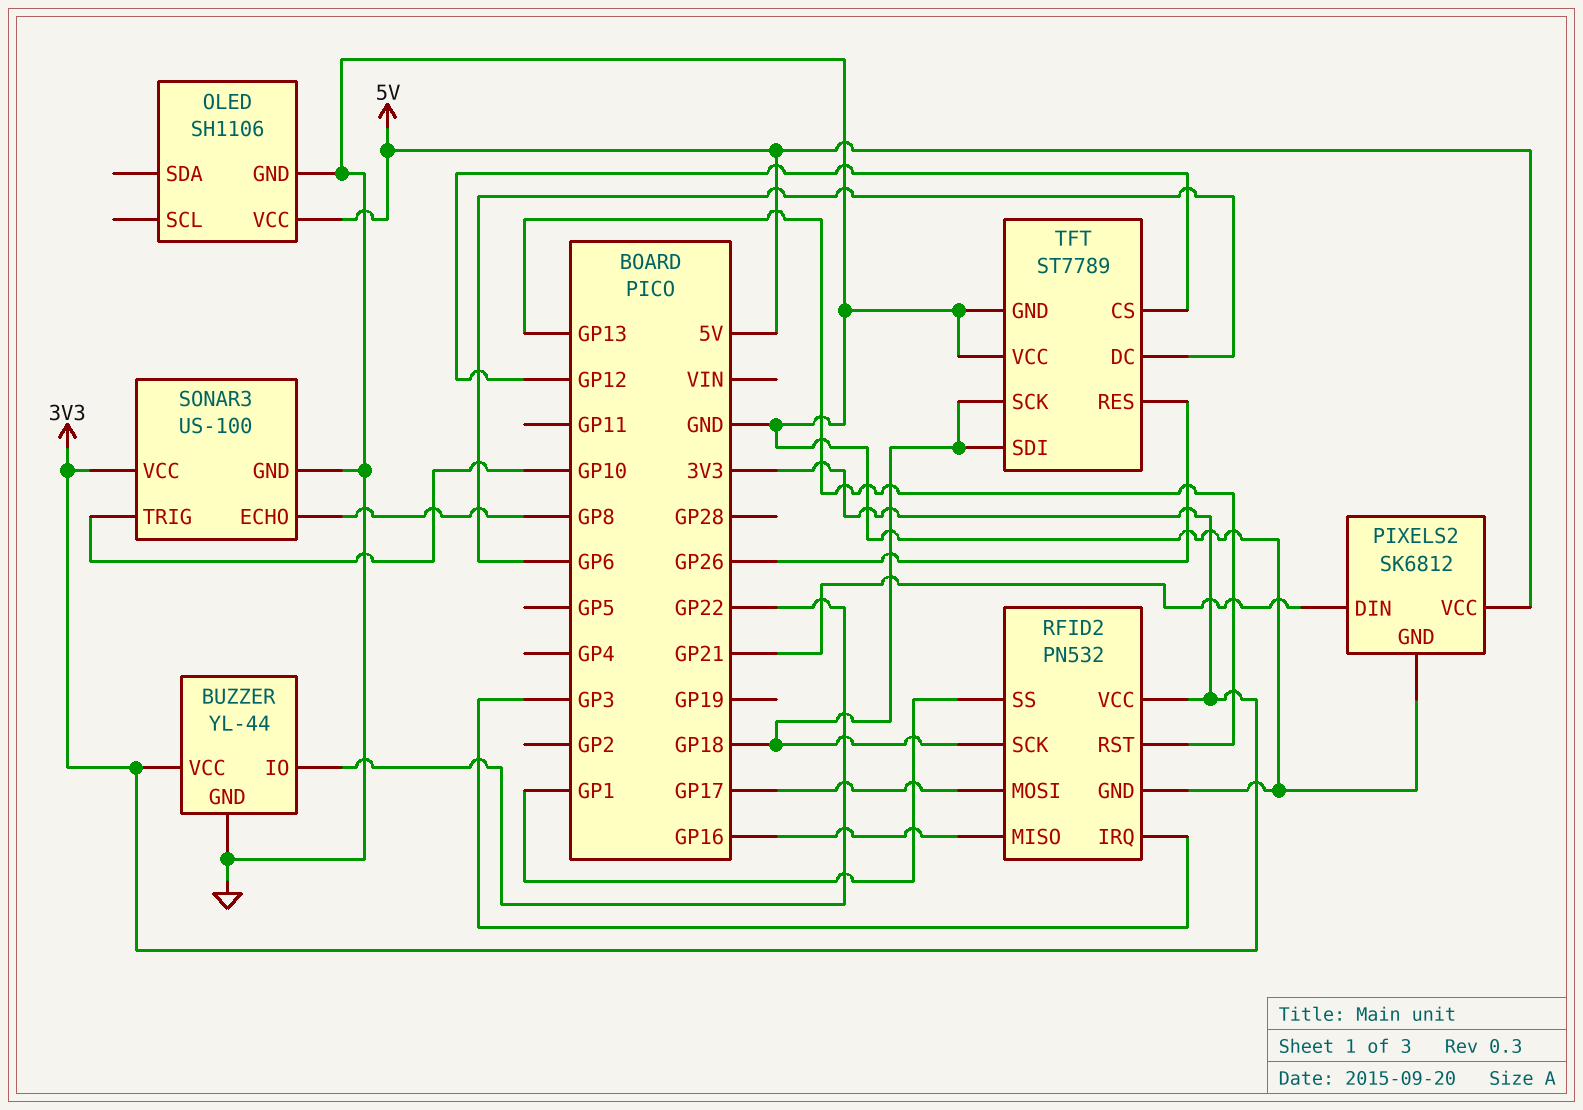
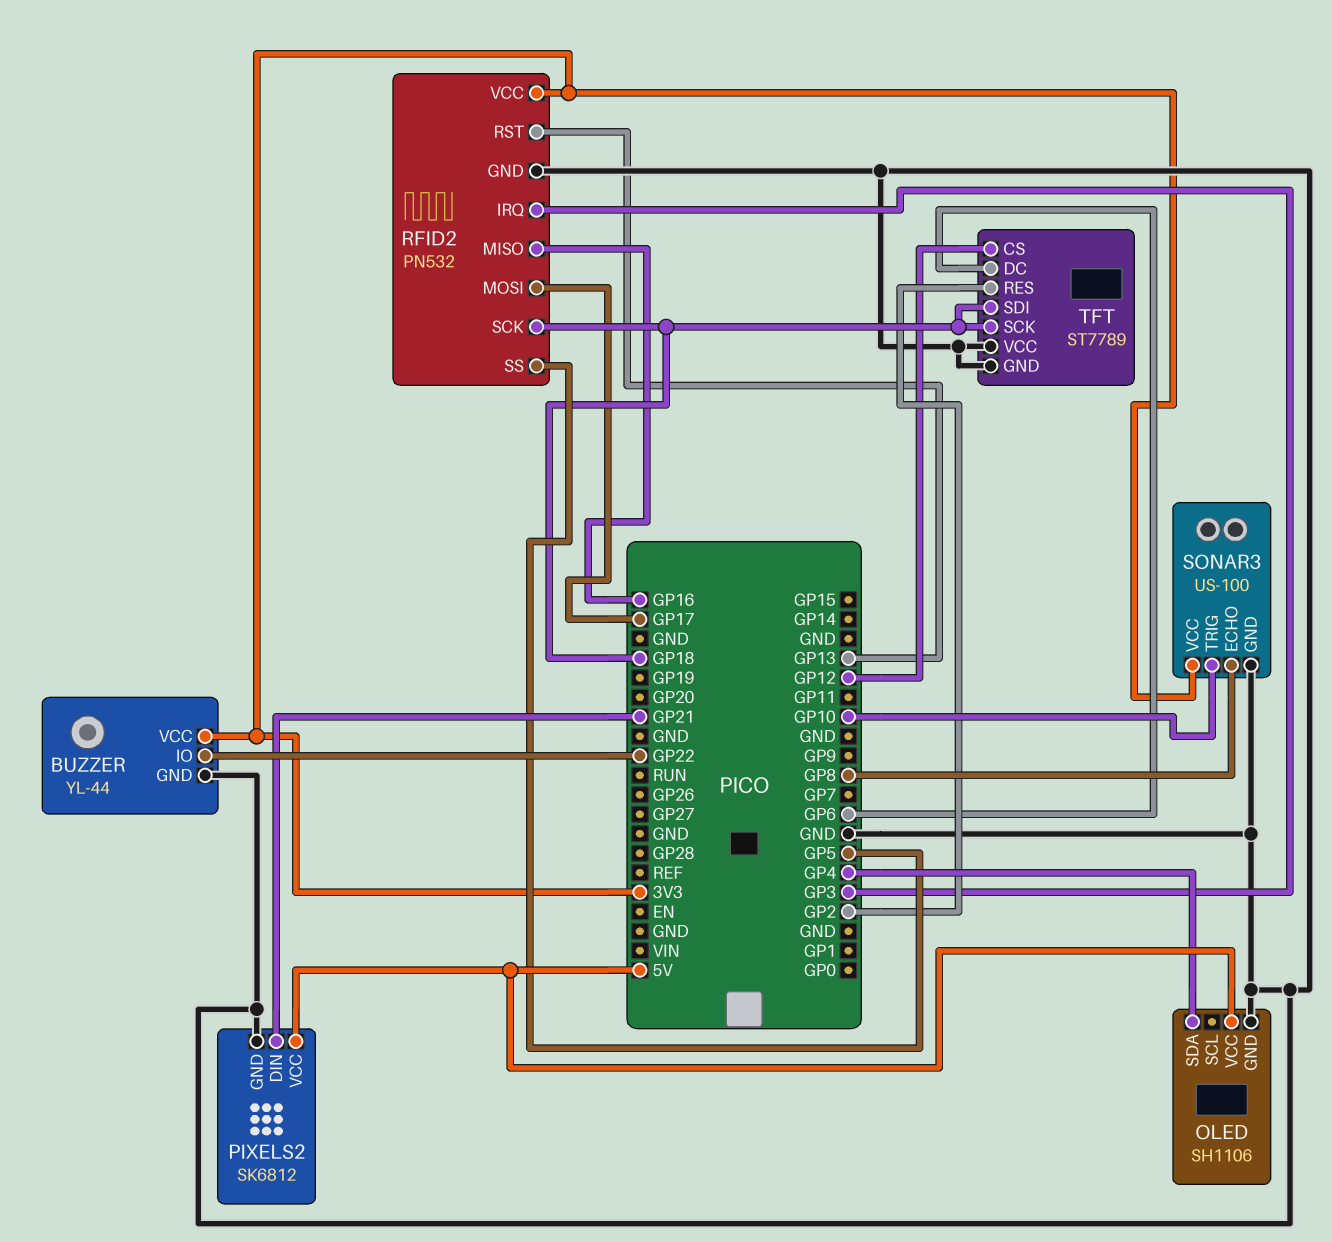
OLED pin SDA: none -> GP4
RFID2 pin SS: GP1 -> GP5
TFT pin RES: GP26 -> GP2

